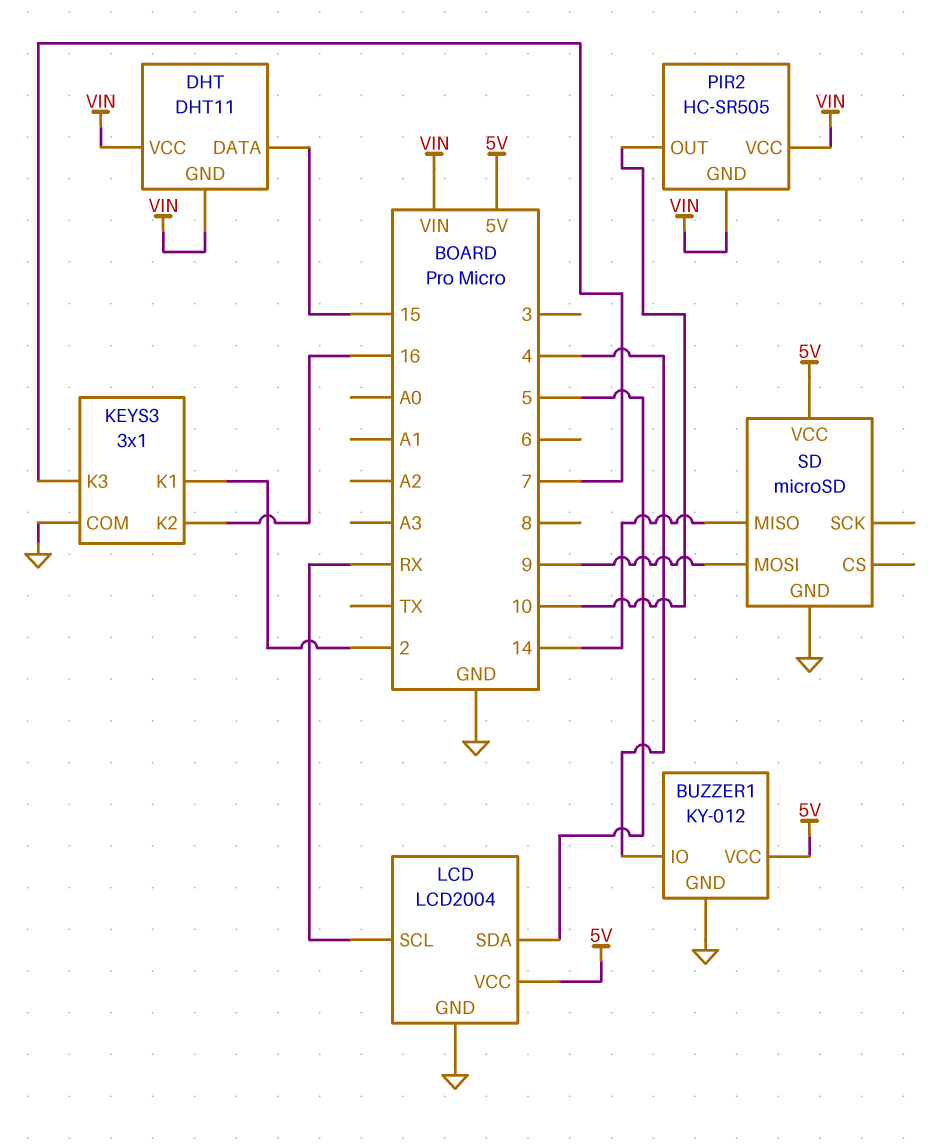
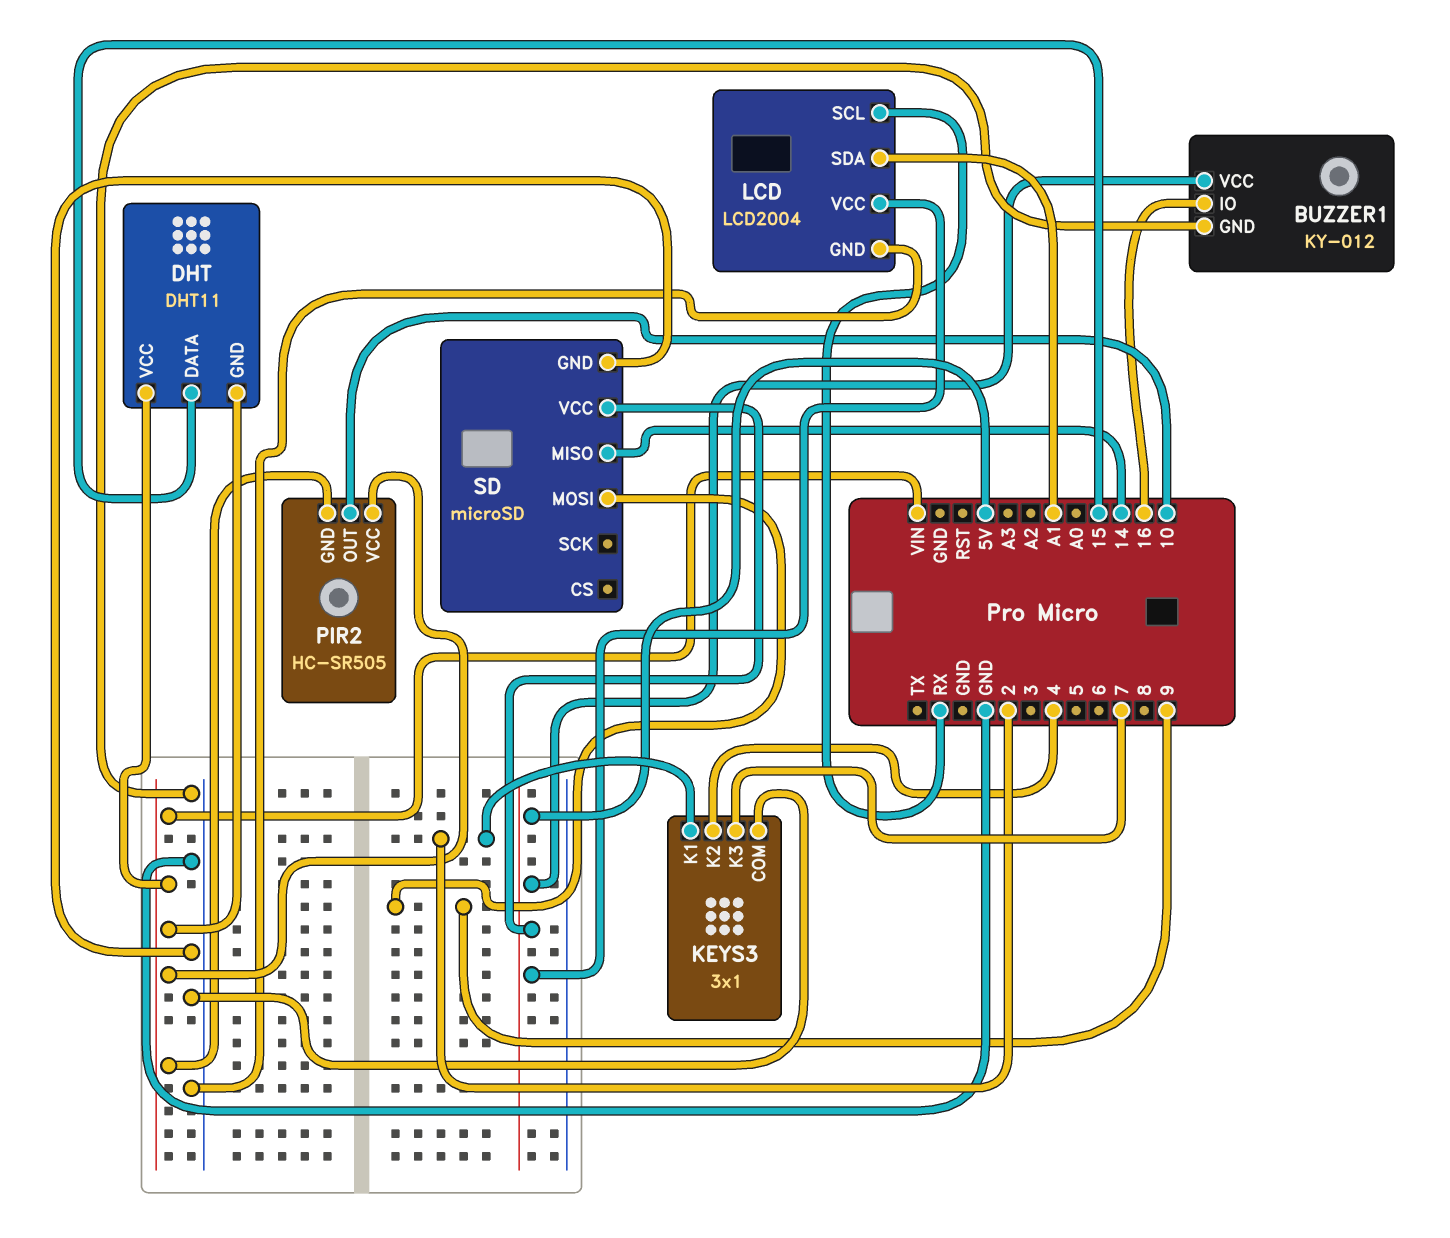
BUZZER1 pin IO: 4 -> 16
KEYS3 pin K2: 16 -> 4
LCD pin SDA: 5 -> A1

